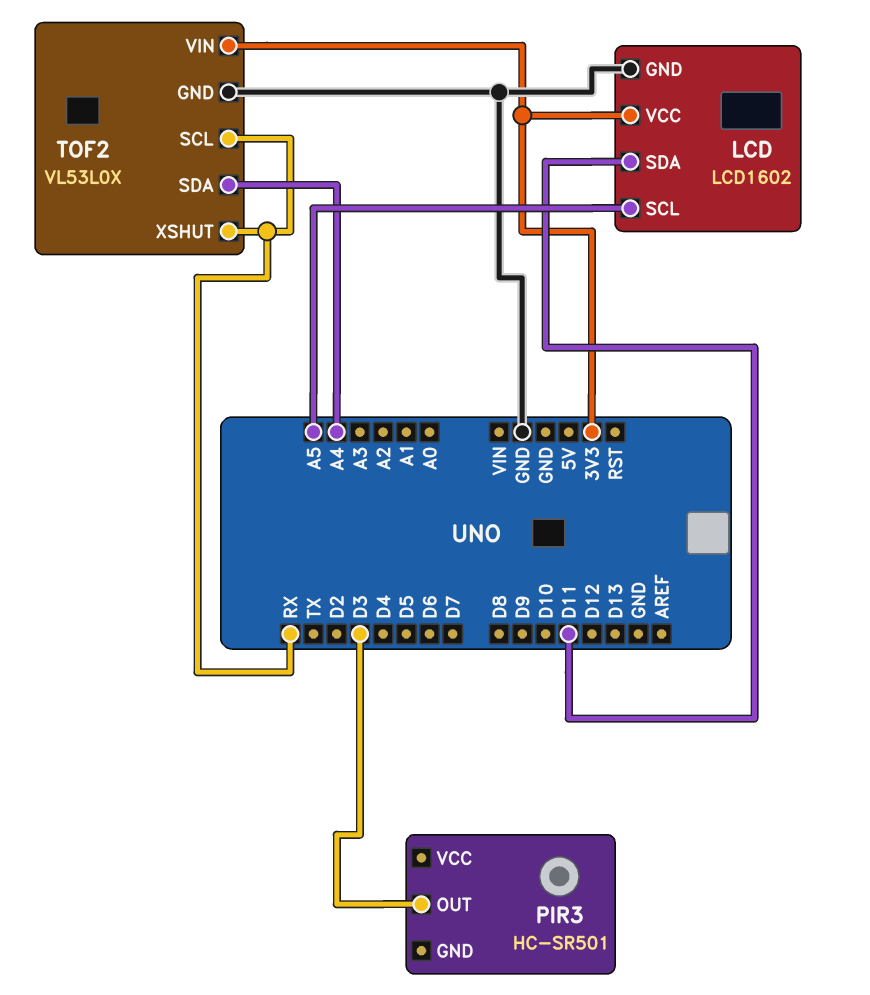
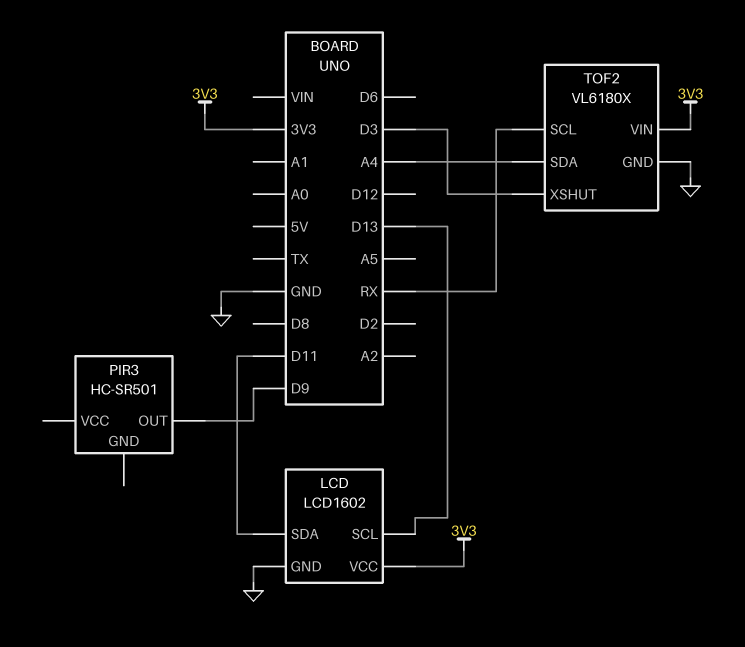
LCD pin SCL: A5 -> D13
PIR3 pin OUT: D3 -> D9
TOF2: VL53L0X -> VL6180X
TOF2 pin XSHUT: RX -> D3

